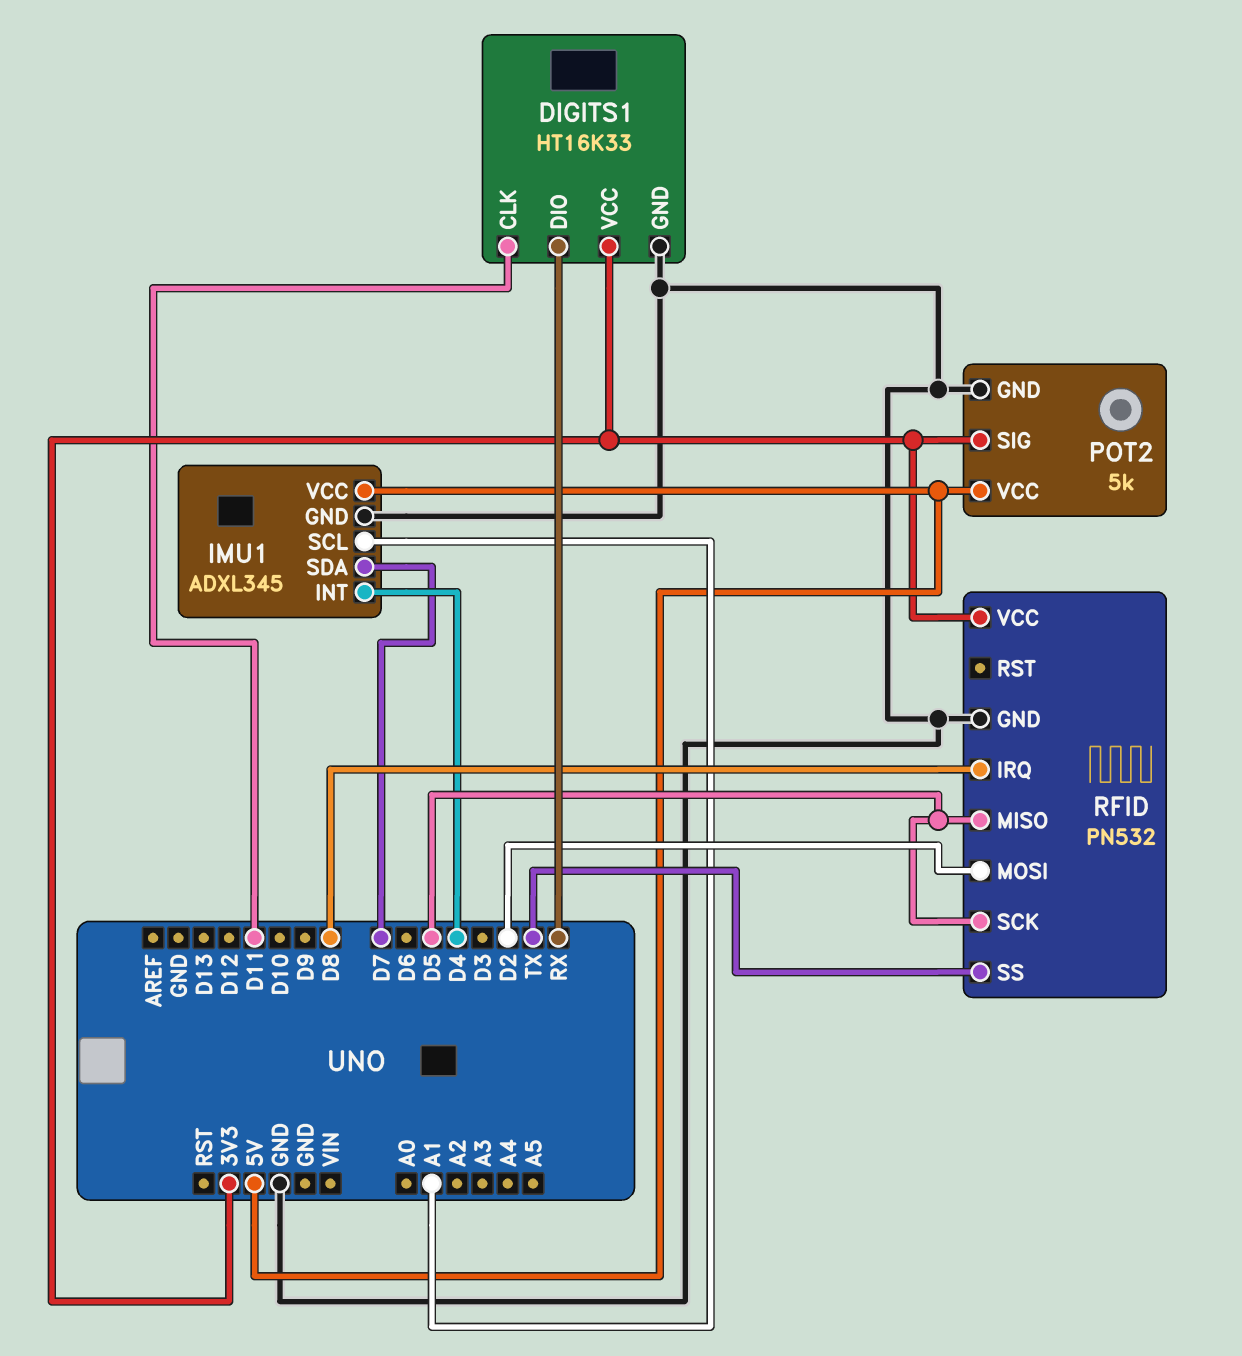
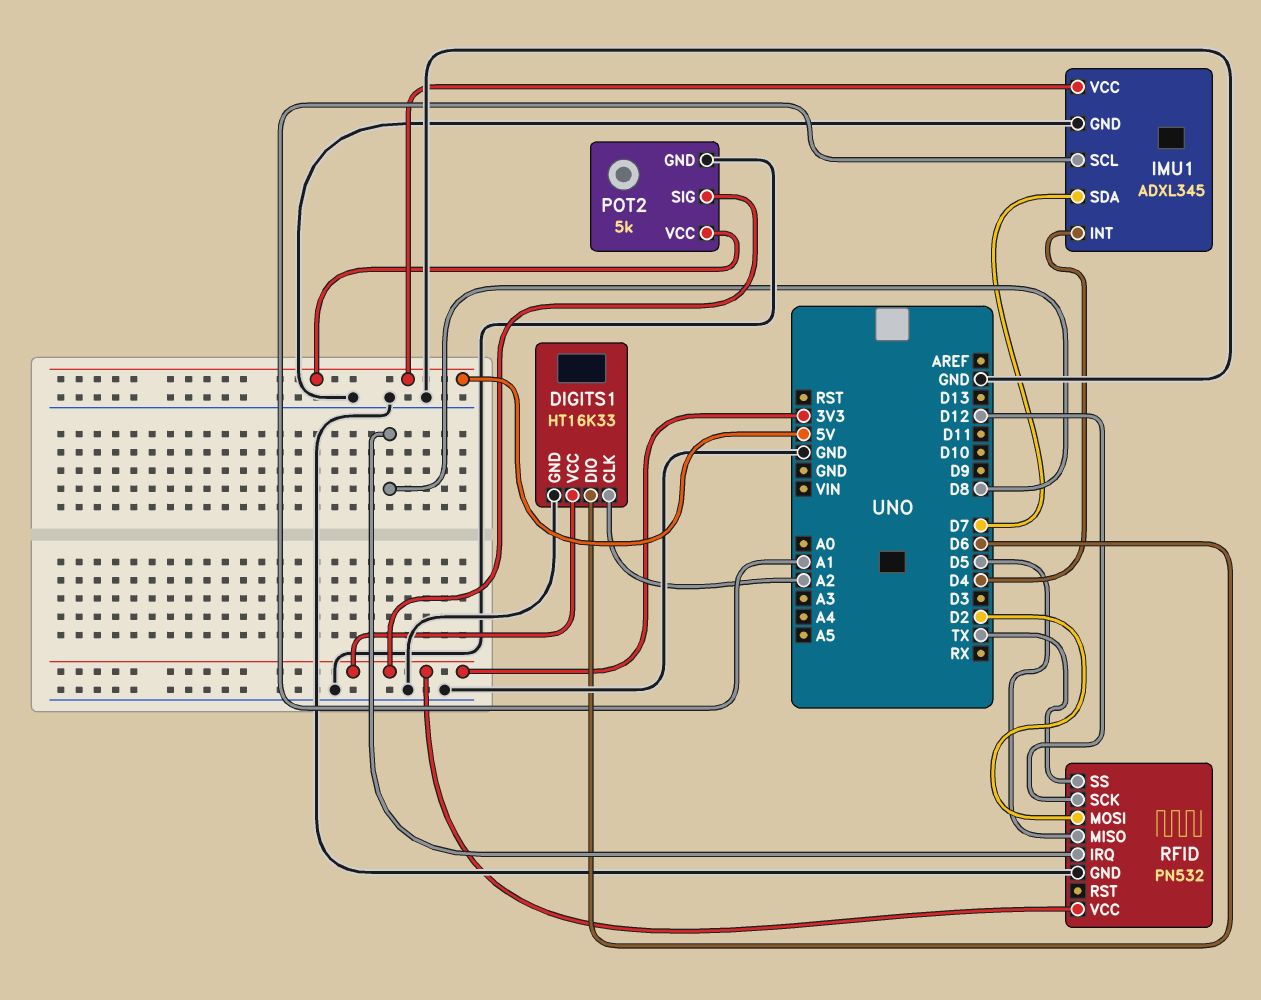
DIGITS1 pin CLK: D11 -> A2
DIGITS1 pin DIO: RX -> D6
RFID pin SCK: D5 -> D12

